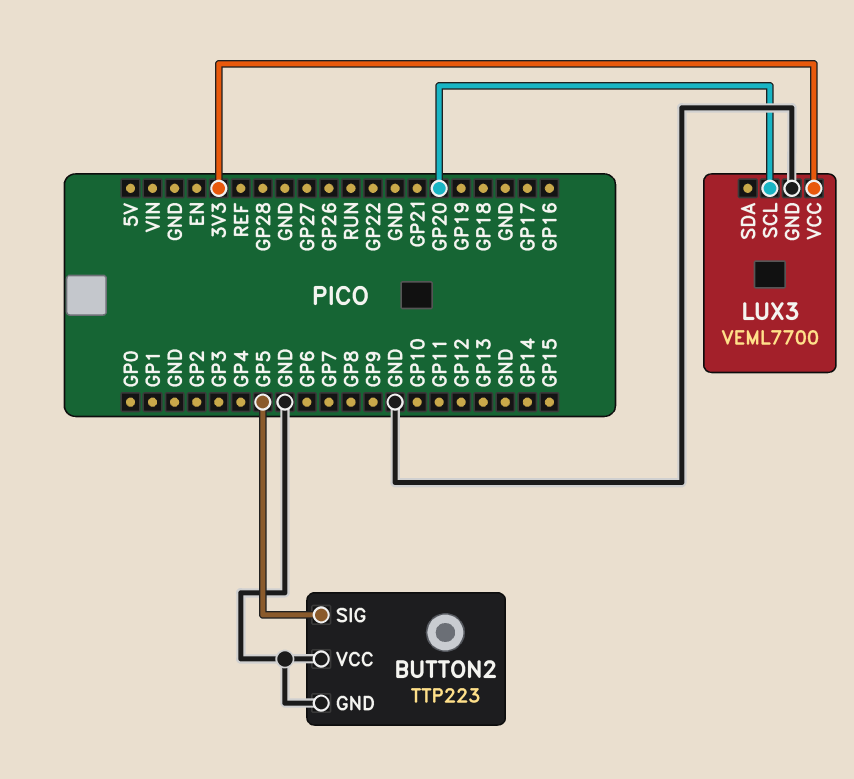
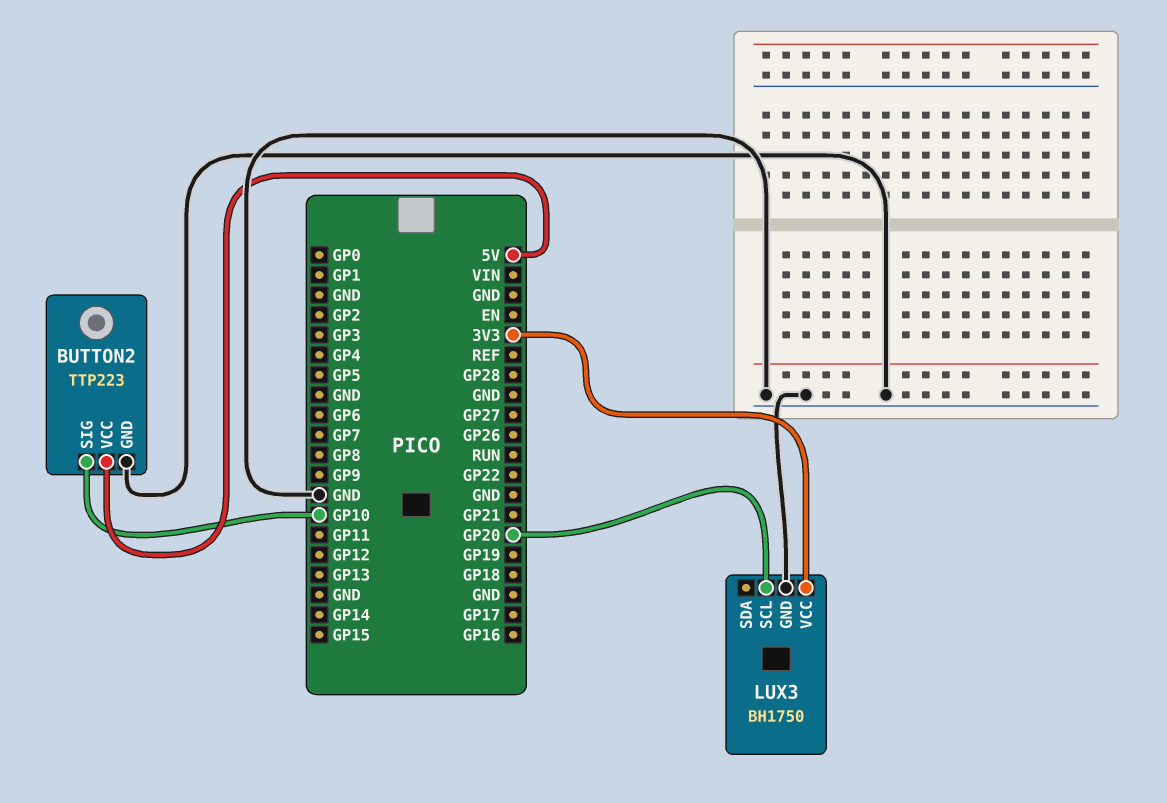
BUTTON2 pin SIG: GP5 -> GP10
BUTTON2 pin VCC: GND -> 5V
LUX3: VEML7700 -> BH1750

